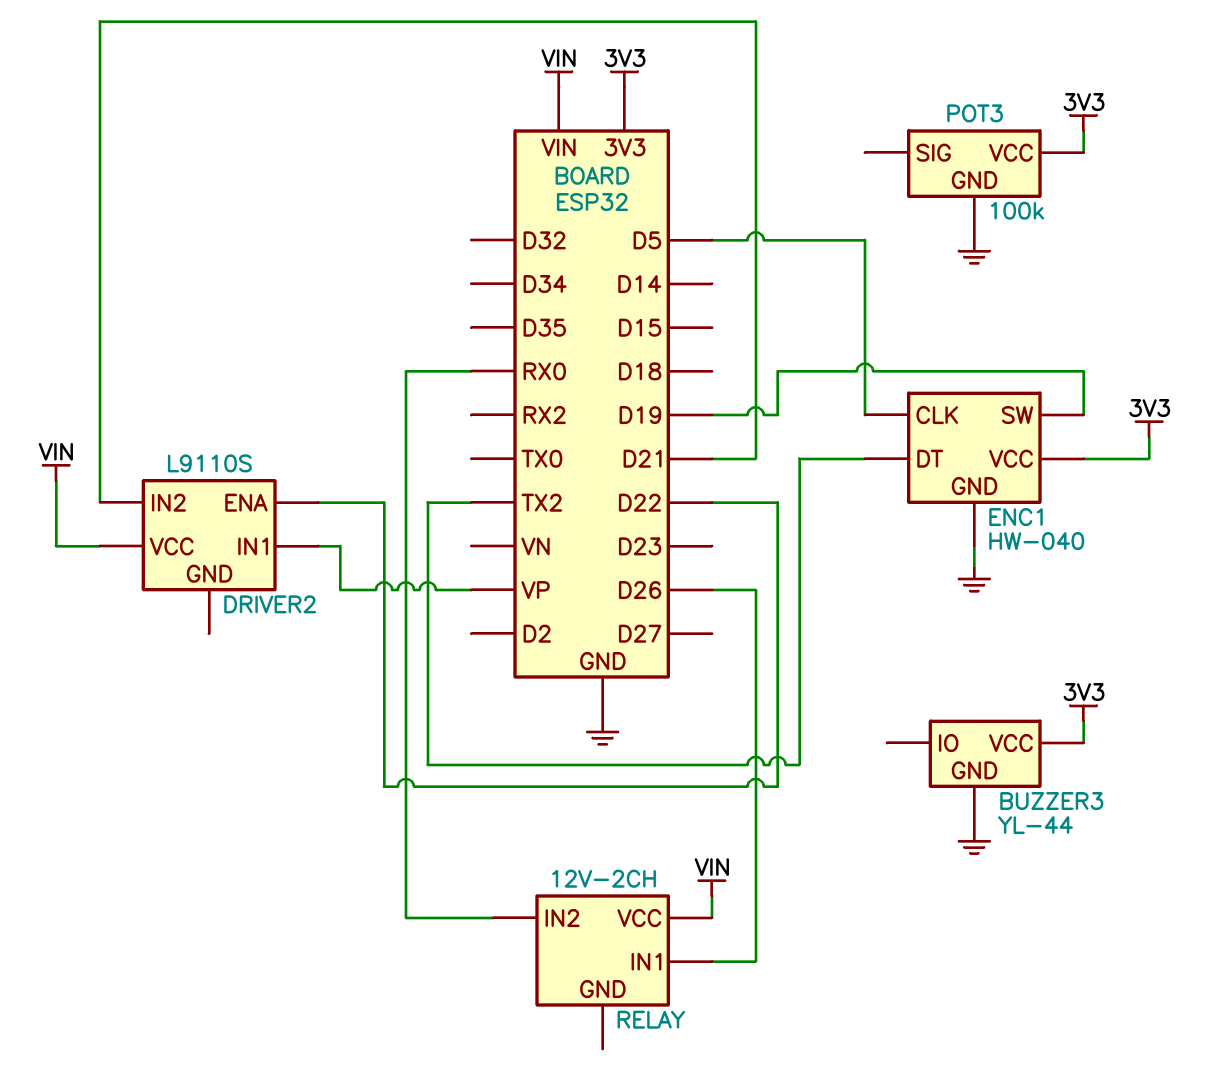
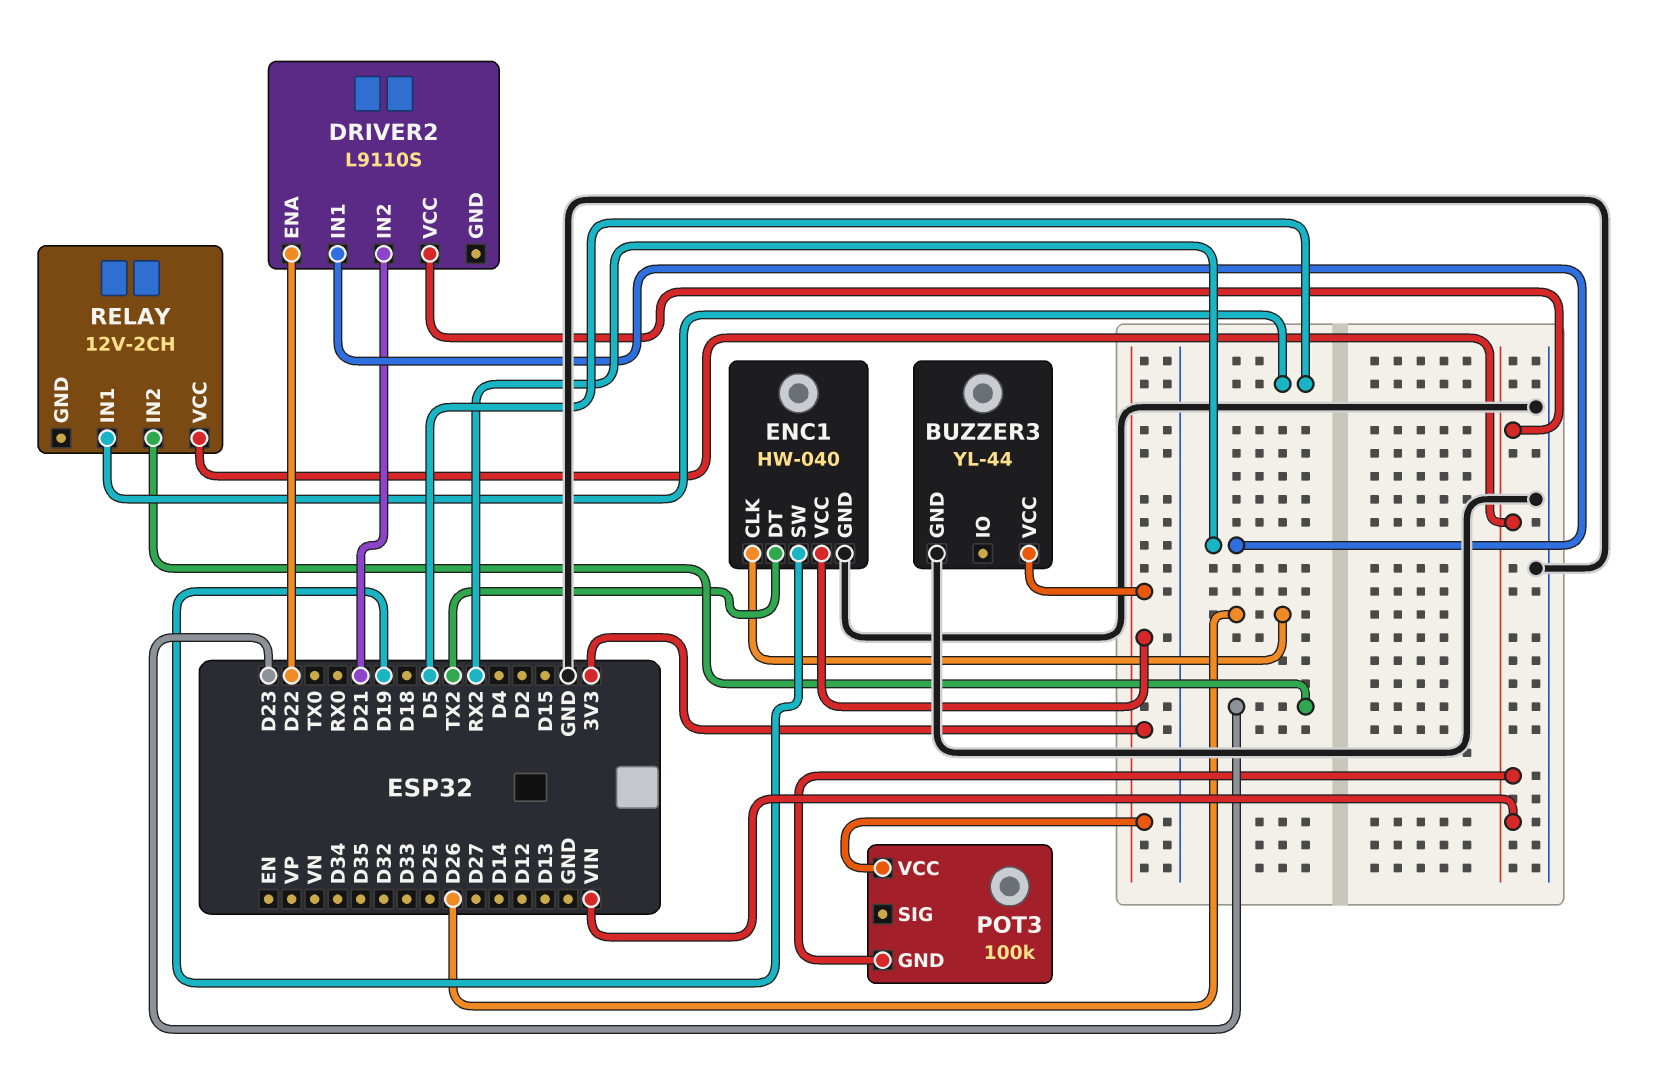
DRIVER2 pin IN1: VP -> RX2
ENC1 pin CLK: D5 -> D26
POT3 pin GND: GND -> VIN
RELAY pin IN1: D26 -> D5
RELAY pin IN2: RX0 -> D23

